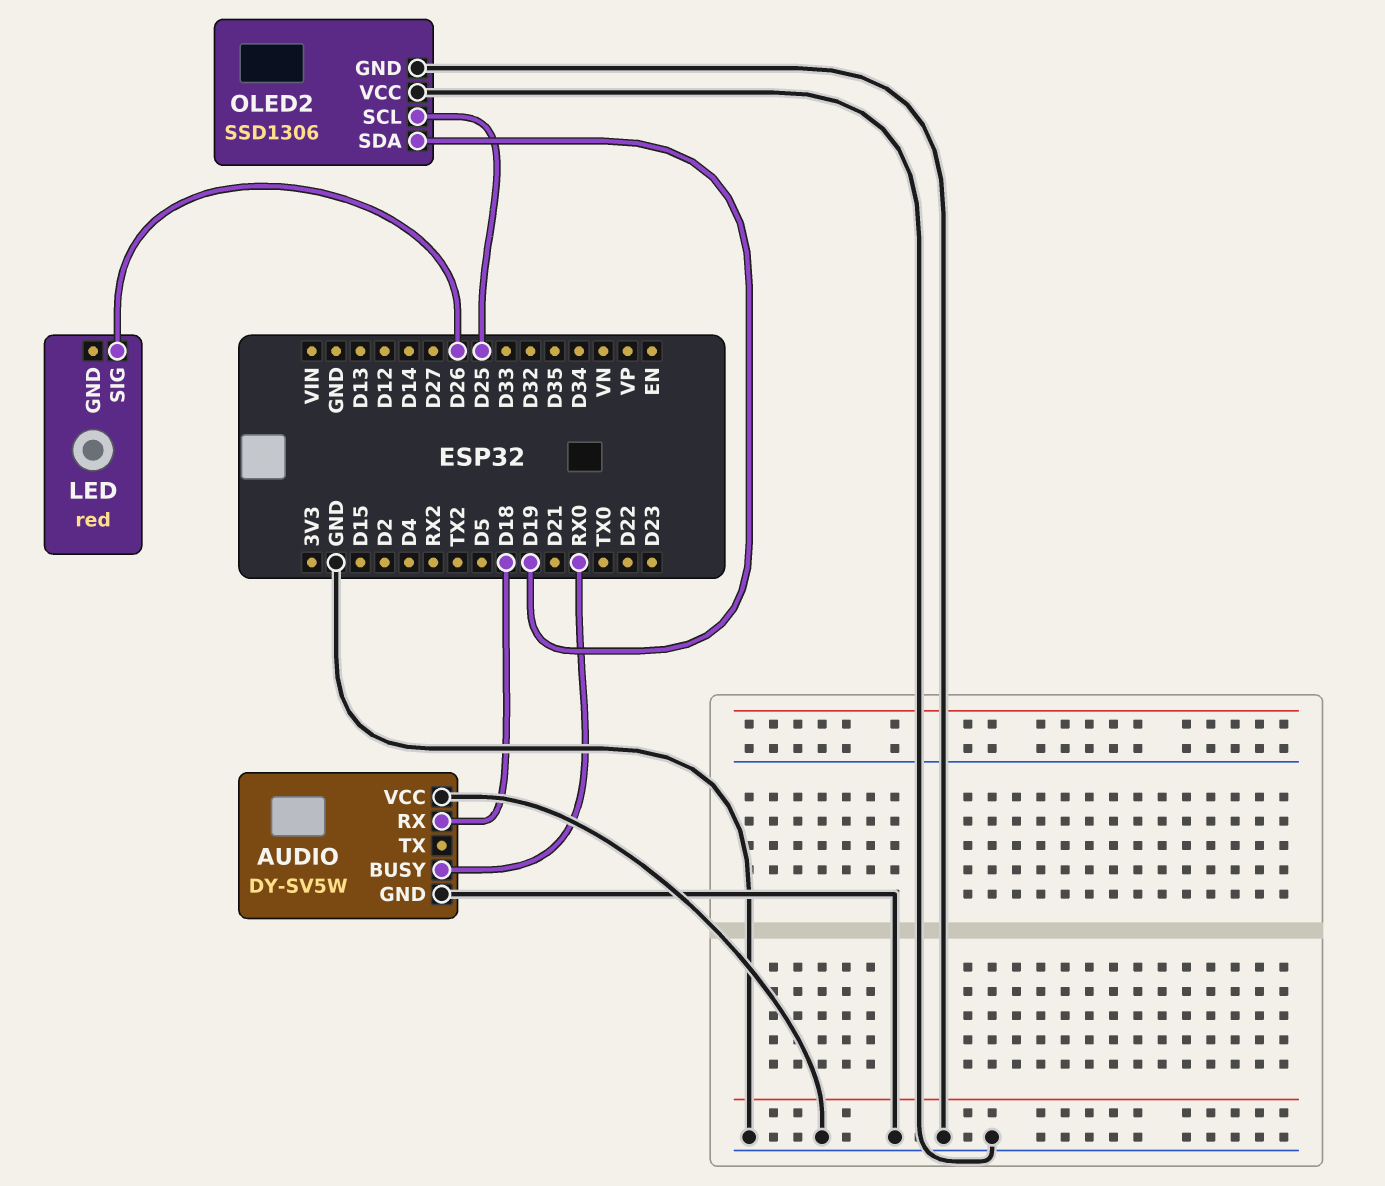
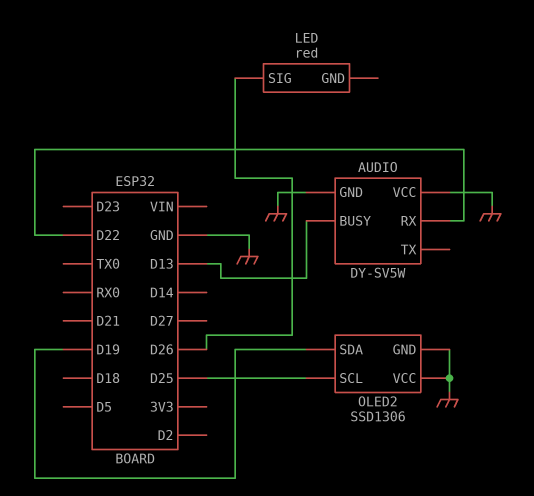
AUDIO pin BUSY: RX0 -> D13
AUDIO pin RX: D18 -> D22

